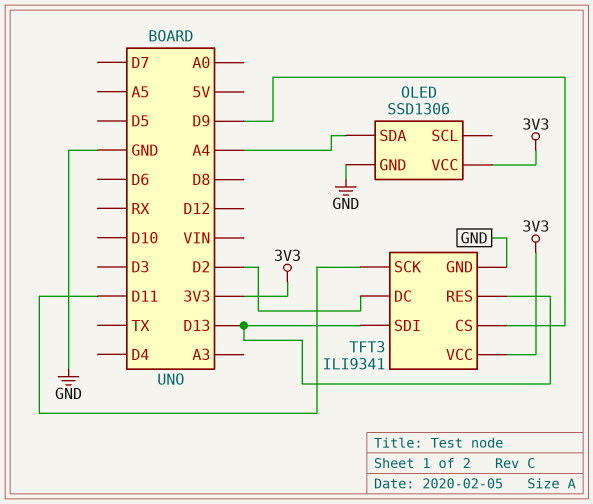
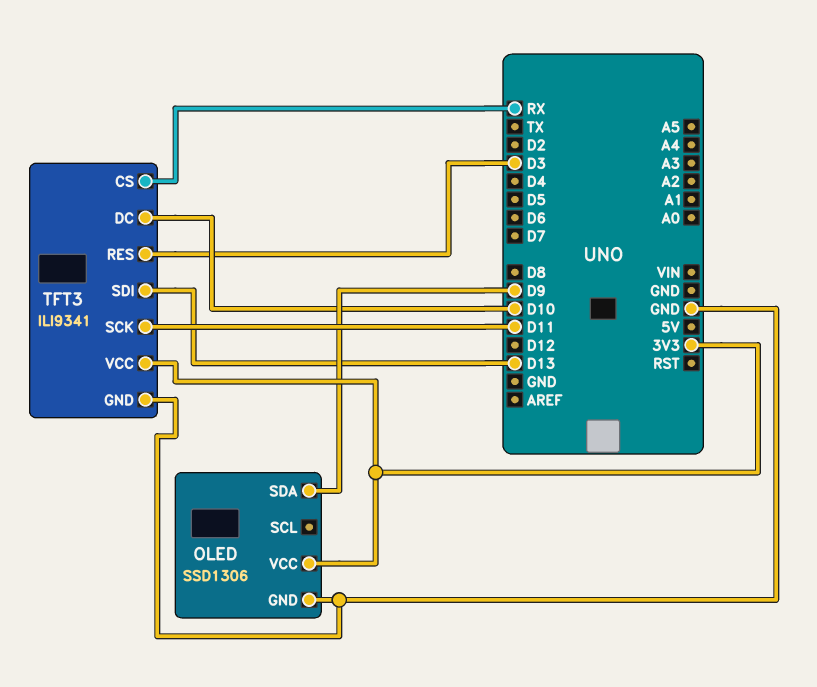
OLED pin SDA: A4 -> D9
TFT3 pin CS: D9 -> RX
TFT3 pin DC: D2 -> D10
TFT3 pin RES: D13 -> D3

